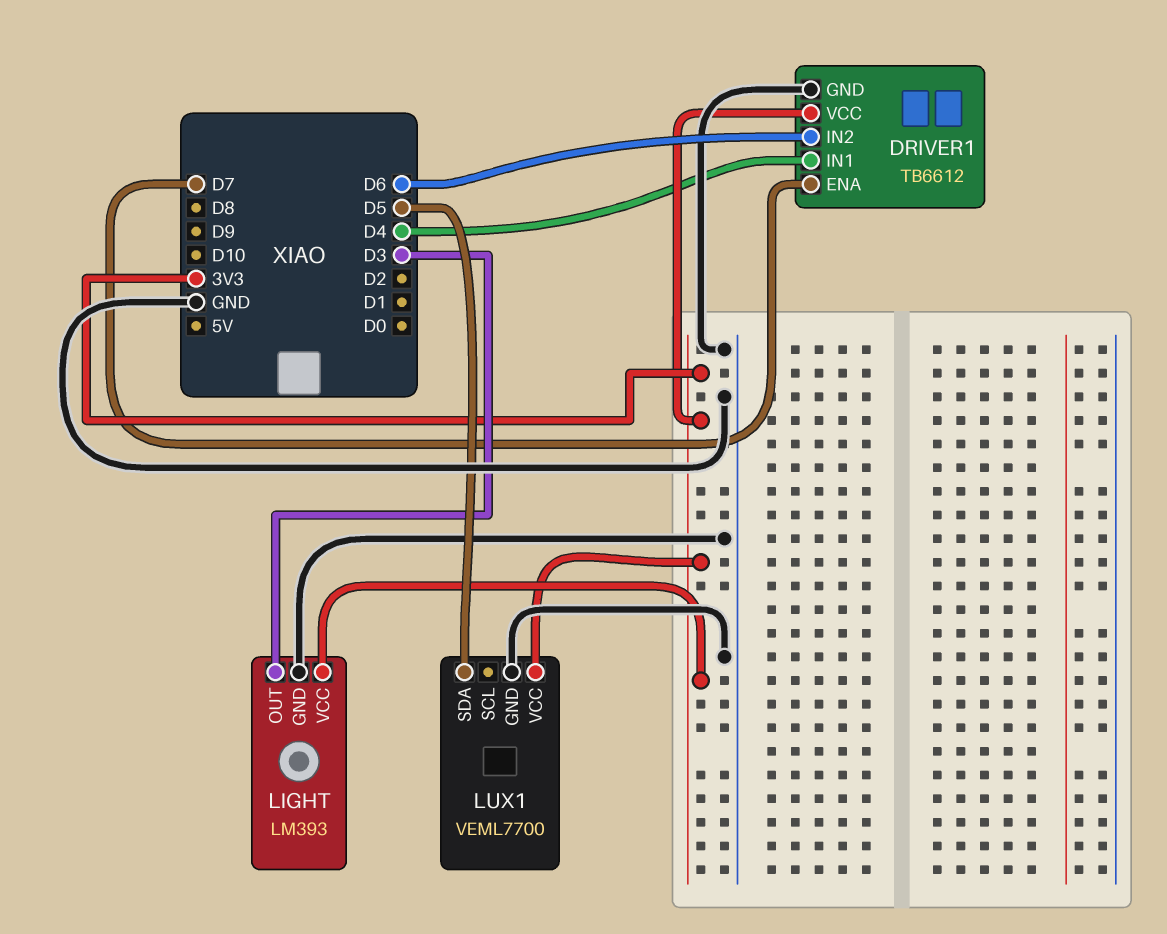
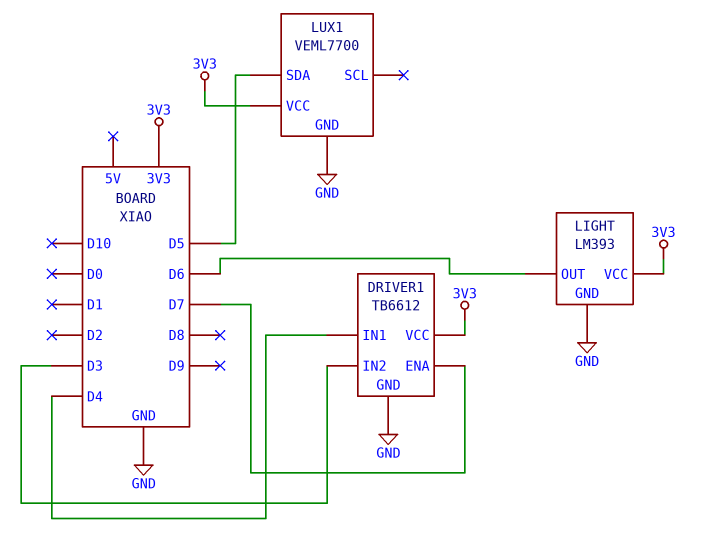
DRIVER1 pin IN2: D6 -> D3
LIGHT pin OUT: D3 -> D6

